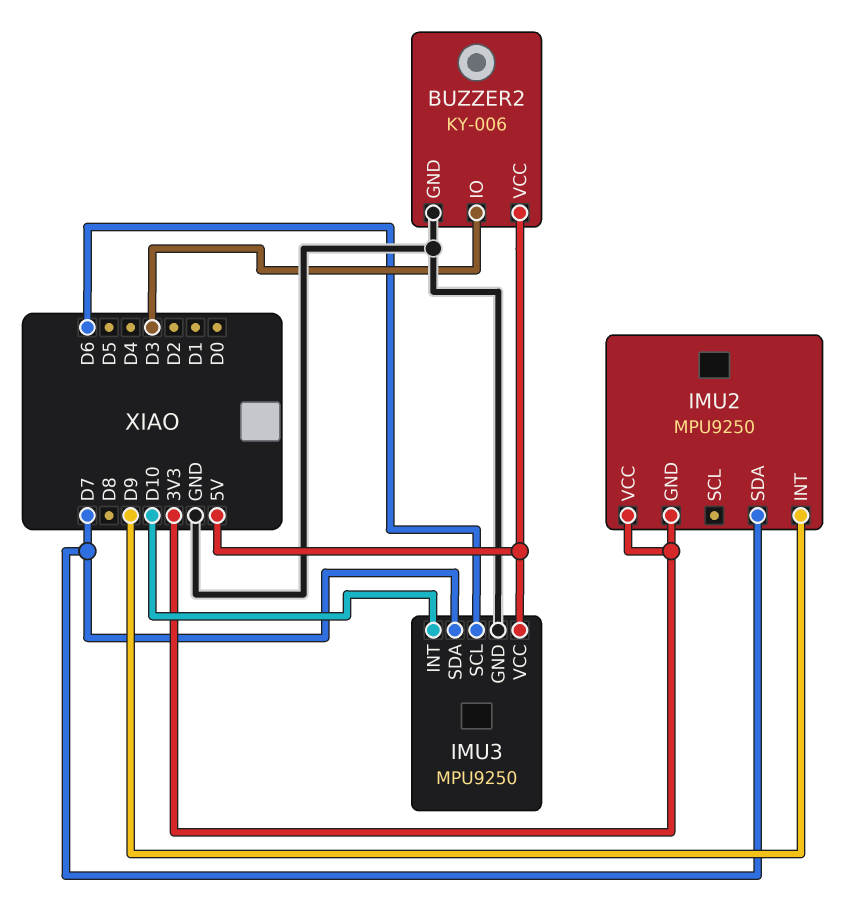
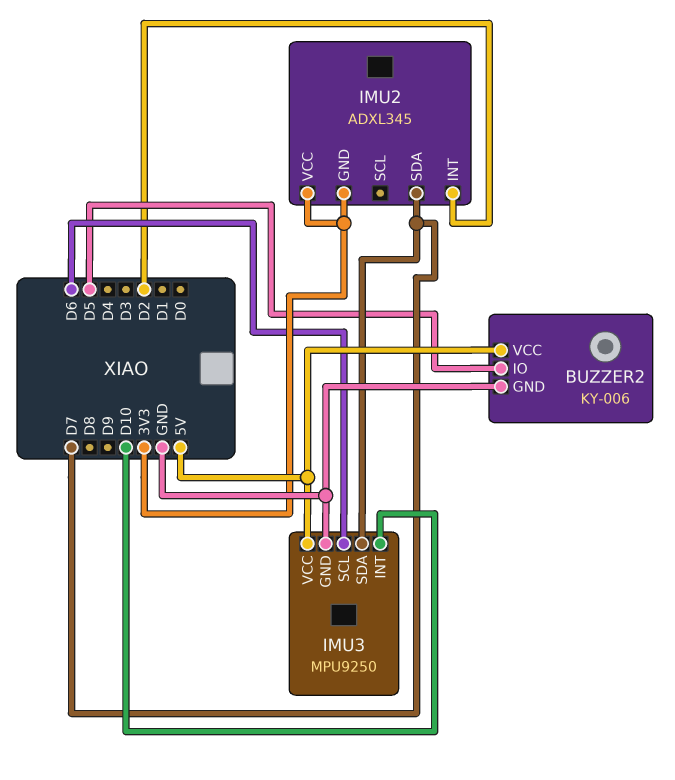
BUZZER2 pin IO: D3 -> D5
IMU2: MPU9250 -> ADXL345
IMU2 pin INT: D9 -> D2

